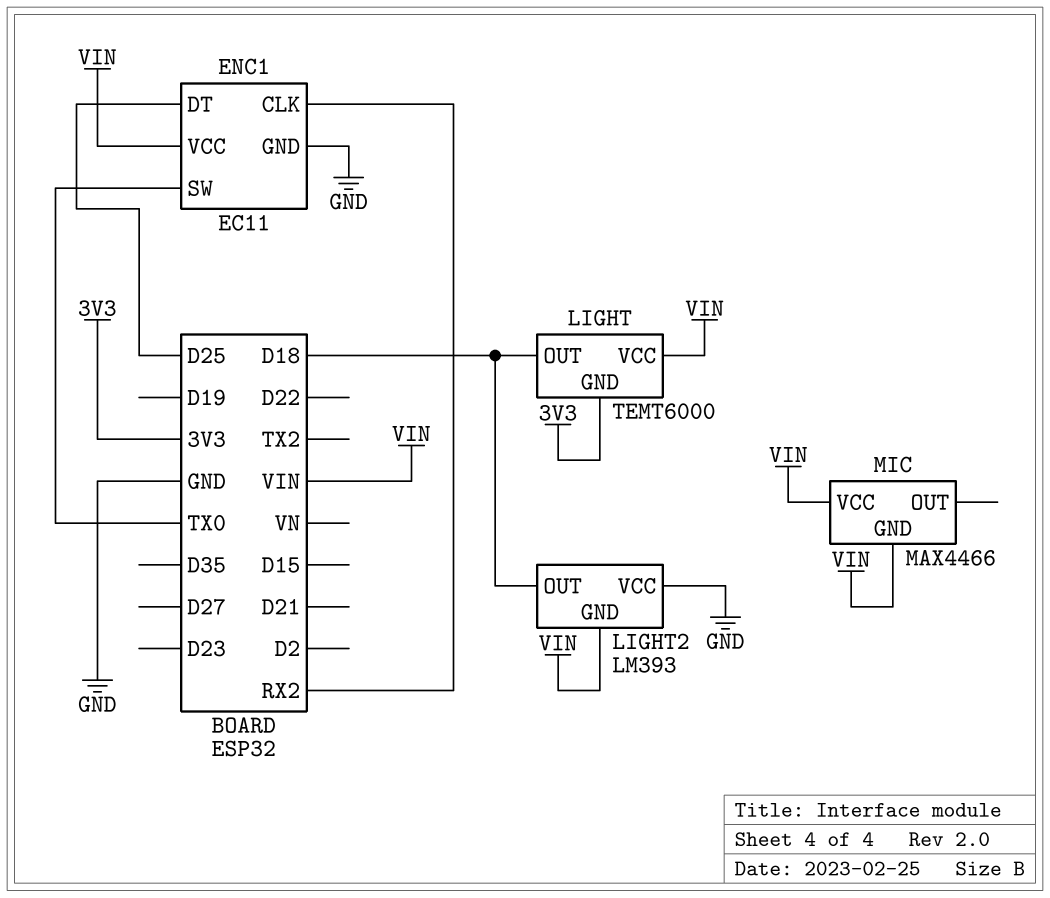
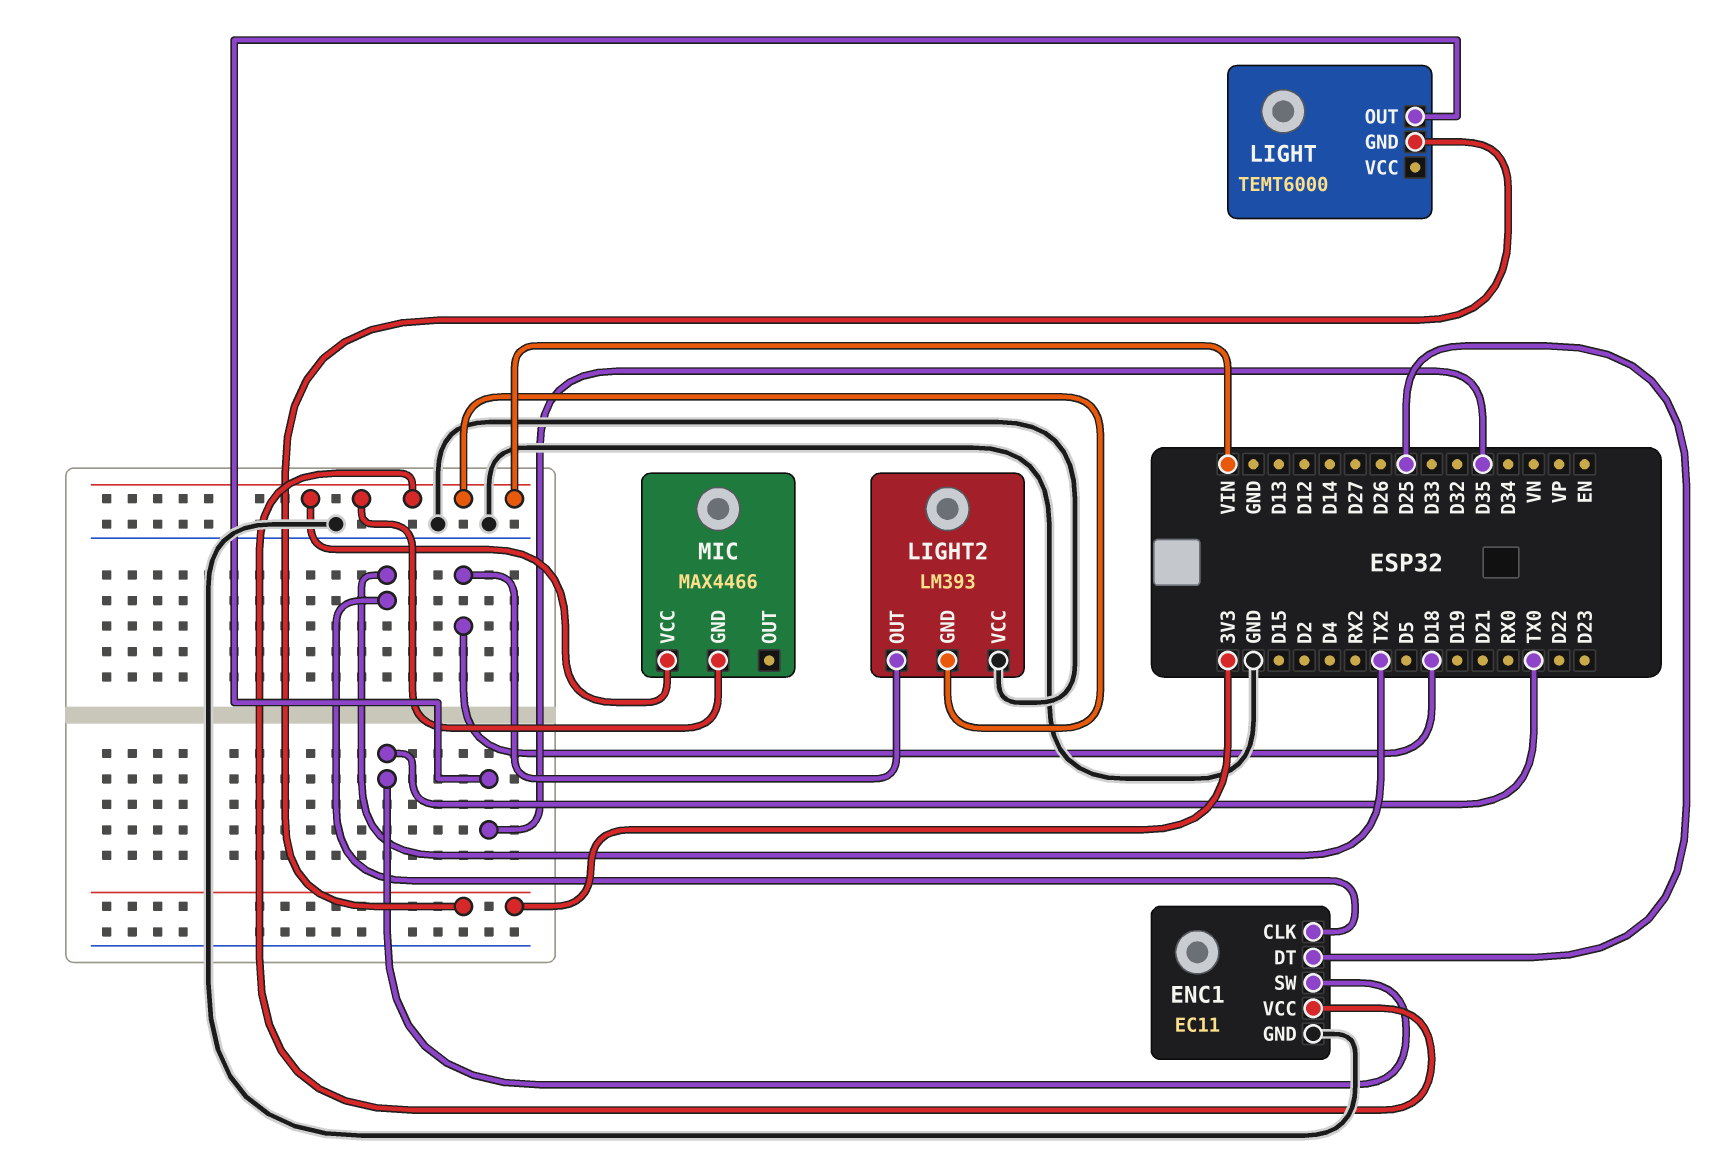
ENC1 pin CLK: RX2 -> TX2
LIGHT pin OUT: D18 -> D35
LIGHT pin VCC: VIN -> none

